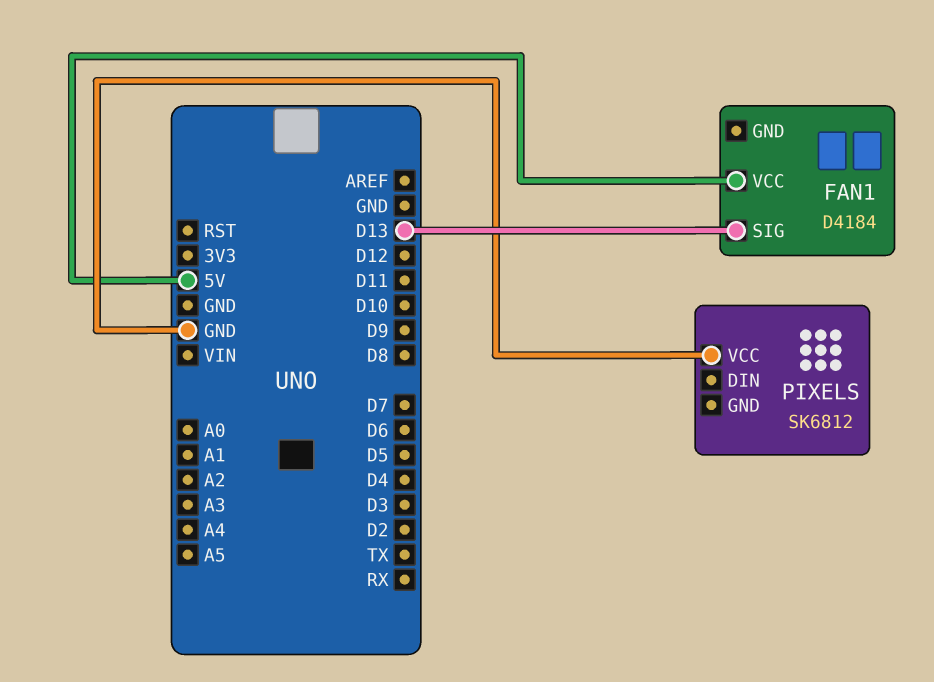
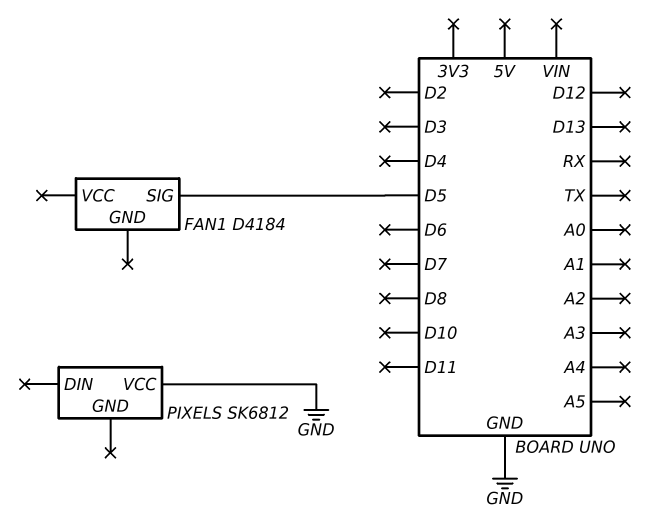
FAN1 pin SIG: D13 -> D5
FAN1 pin VCC: 5V -> none

